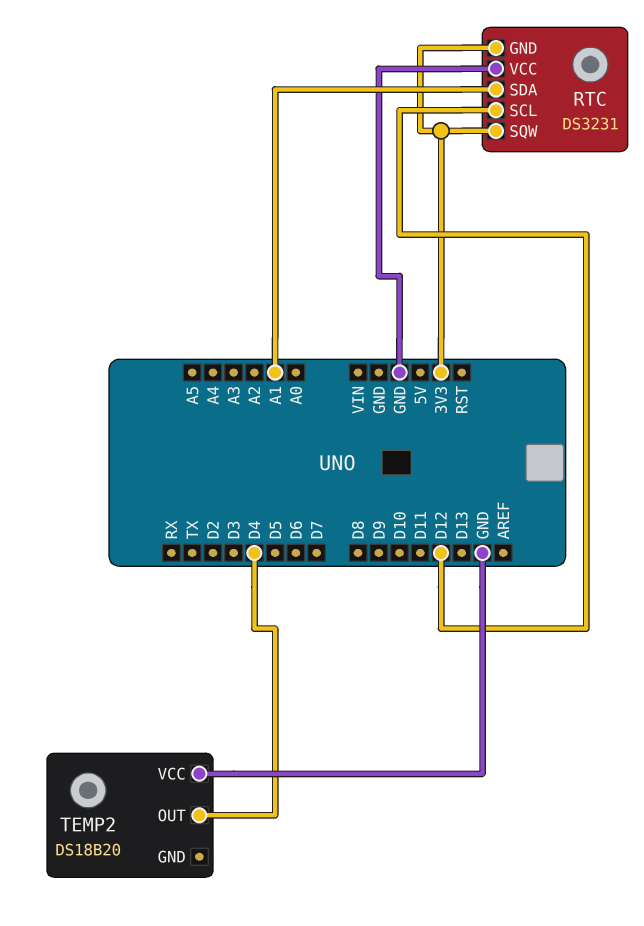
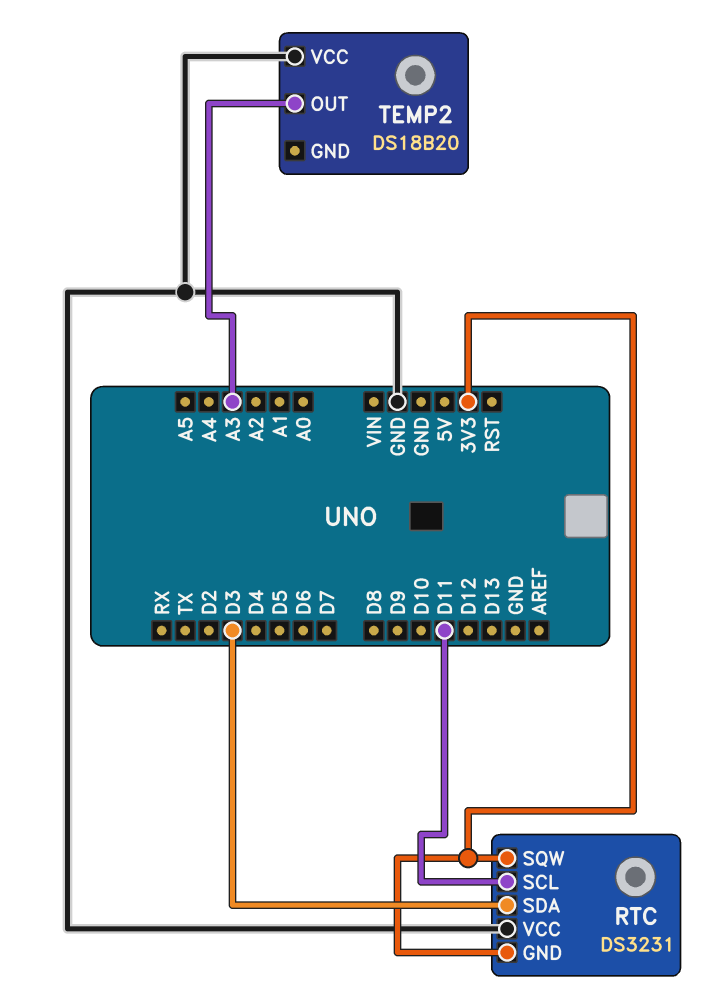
RTC pin SCL: D12 -> D11
RTC pin SDA: A1 -> D3
TEMP2 pin OUT: D4 -> A3

